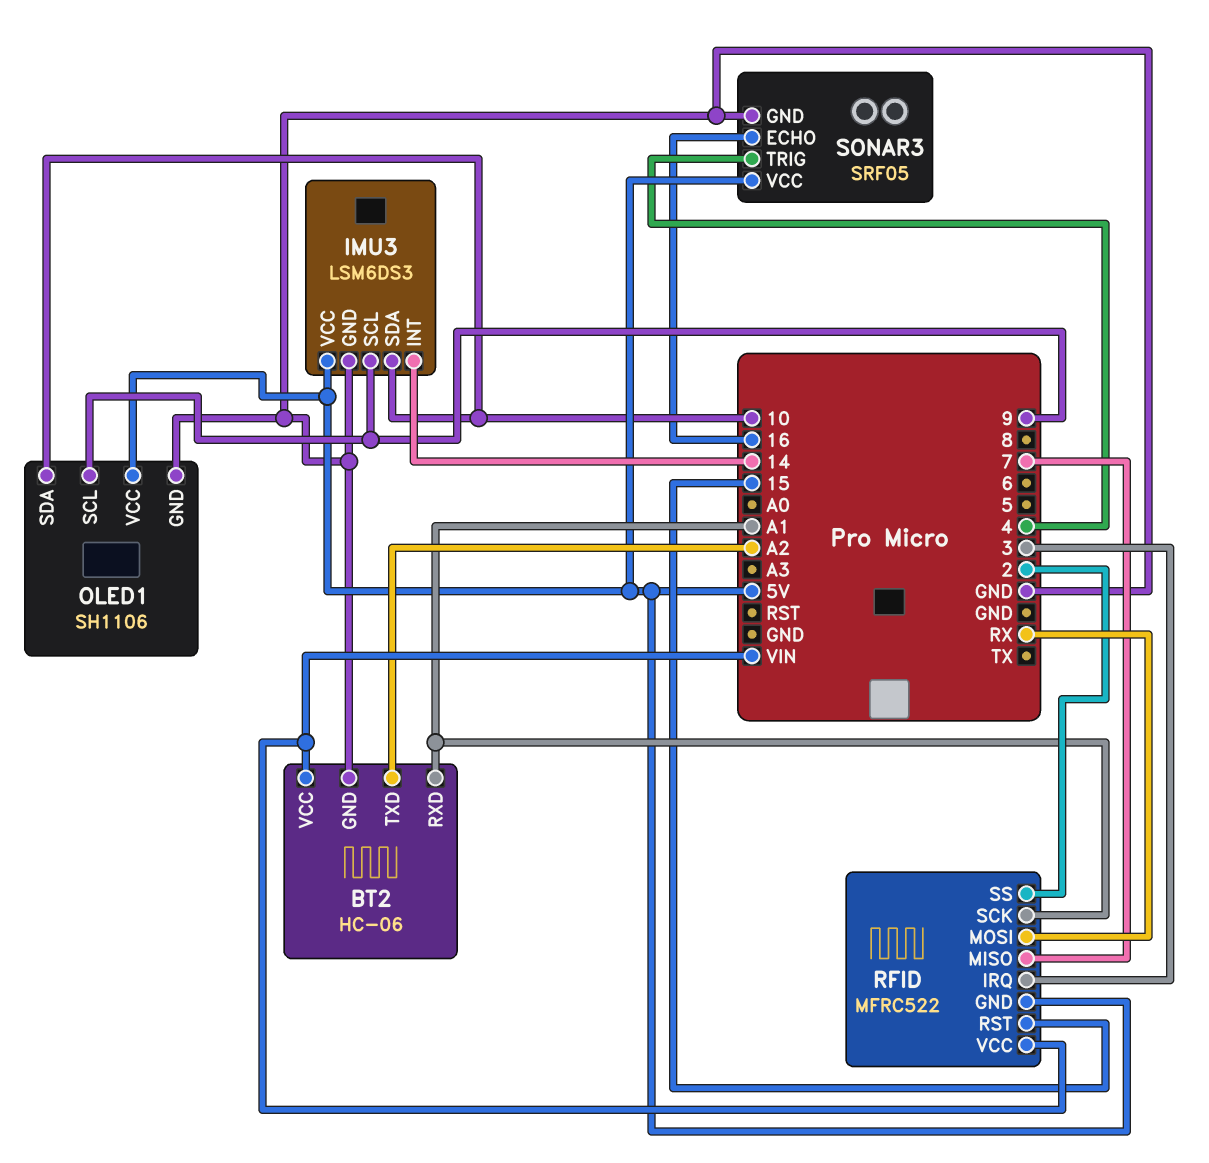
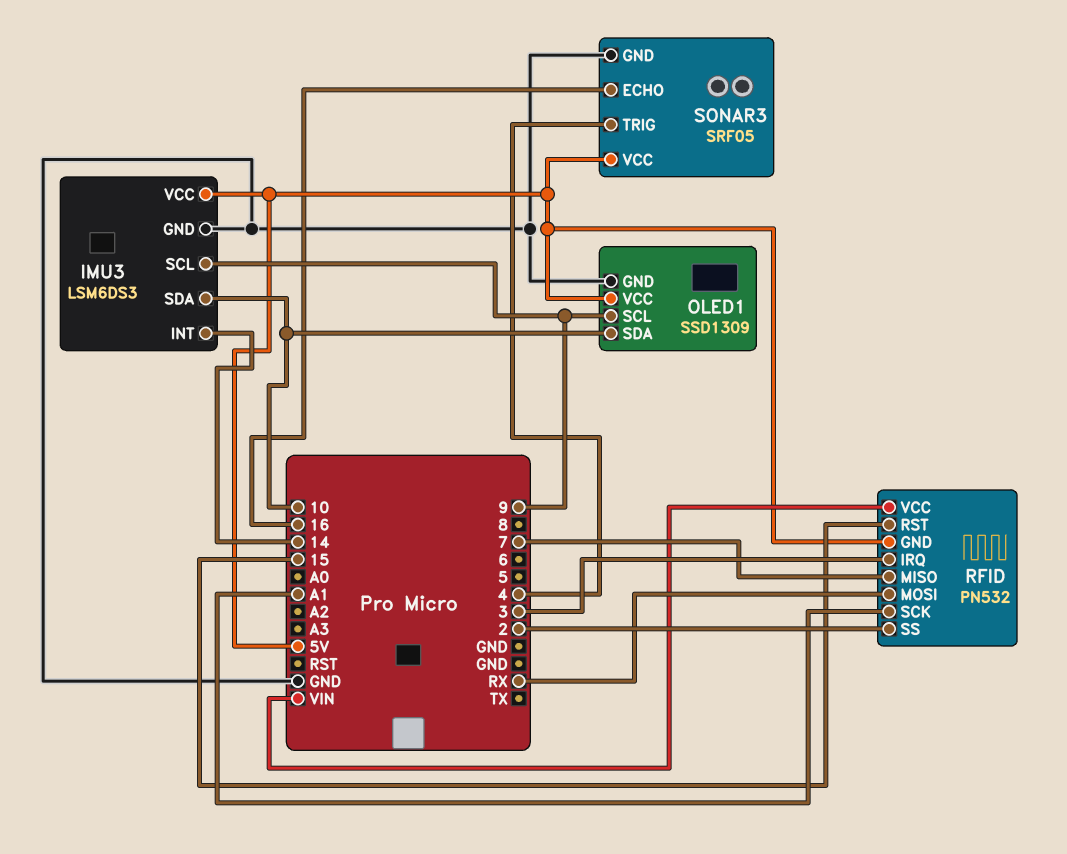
BT2: HC-06 -> none
BT2 pin GND: GND -> none
BT2 pin RXD: A1 -> none
BT2 pin TXD: A2 -> none
BT2 pin VCC: VIN -> none
OLED1: SH1106 -> SSD1309
RFID: MFRC522 -> PN532

